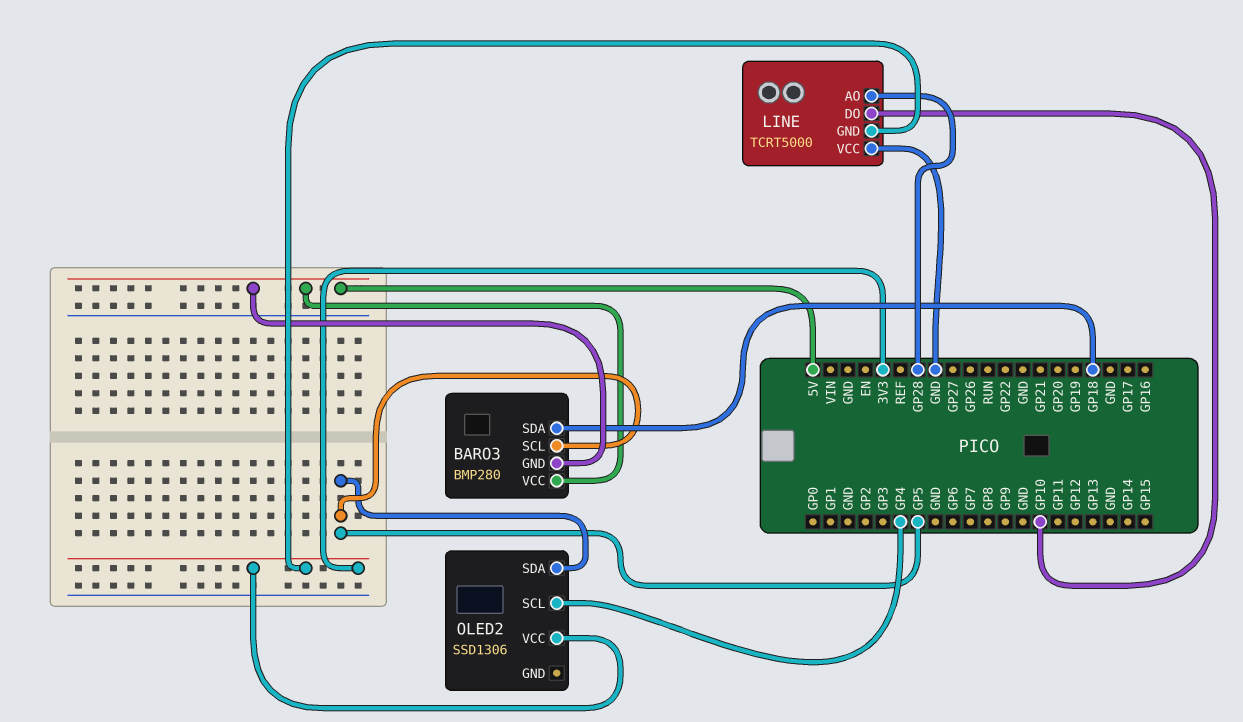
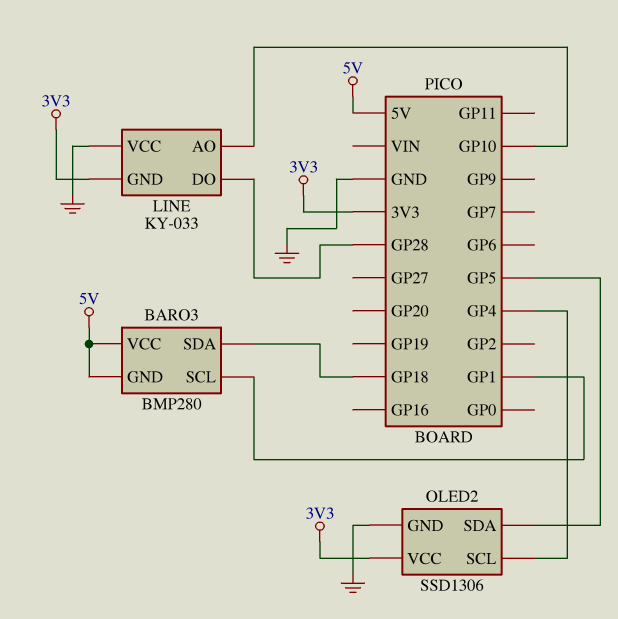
BARO3 pin SCL: GP5 -> GP1
LINE: TCRT5000 -> KY-033
LINE pin AO: GP28 -> GP10
LINE pin DO: GP10 -> GP28
OLED2 pin GND: none -> GND

